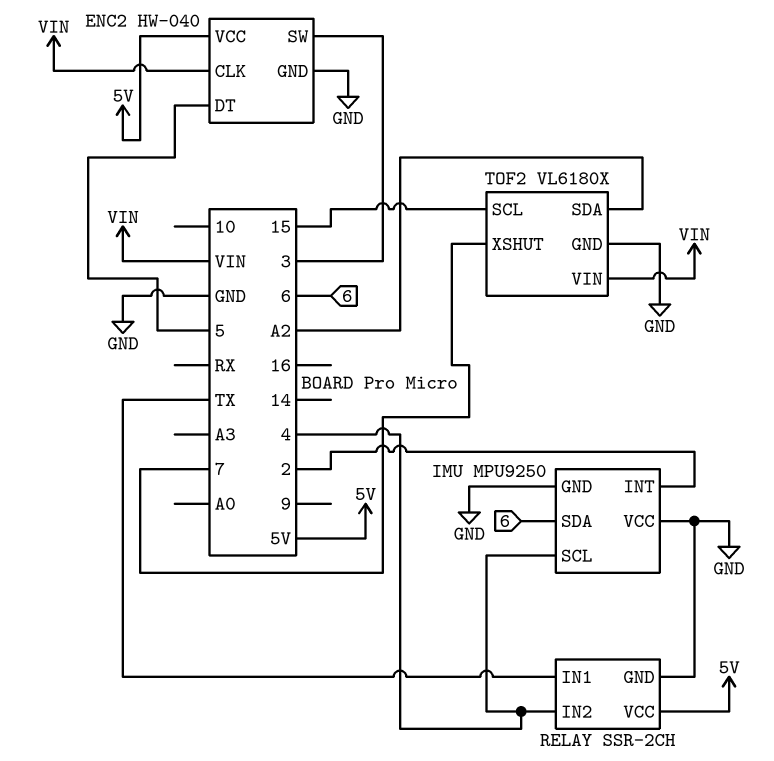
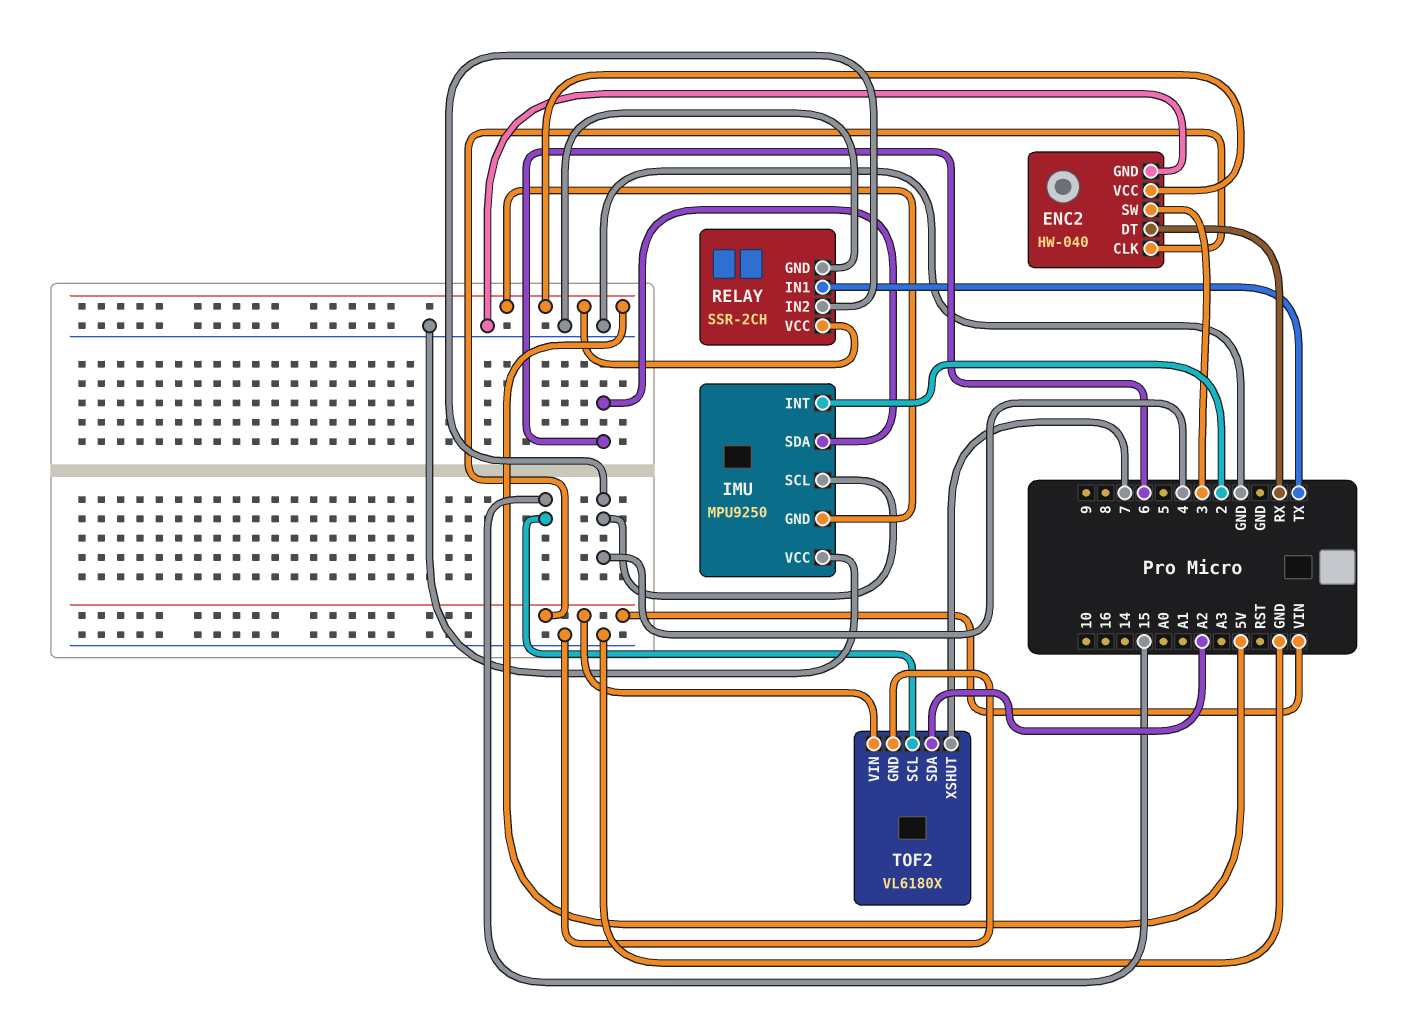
ENC2 pin DT: 5 -> RX
IMU pin GND: GND -> 5V

